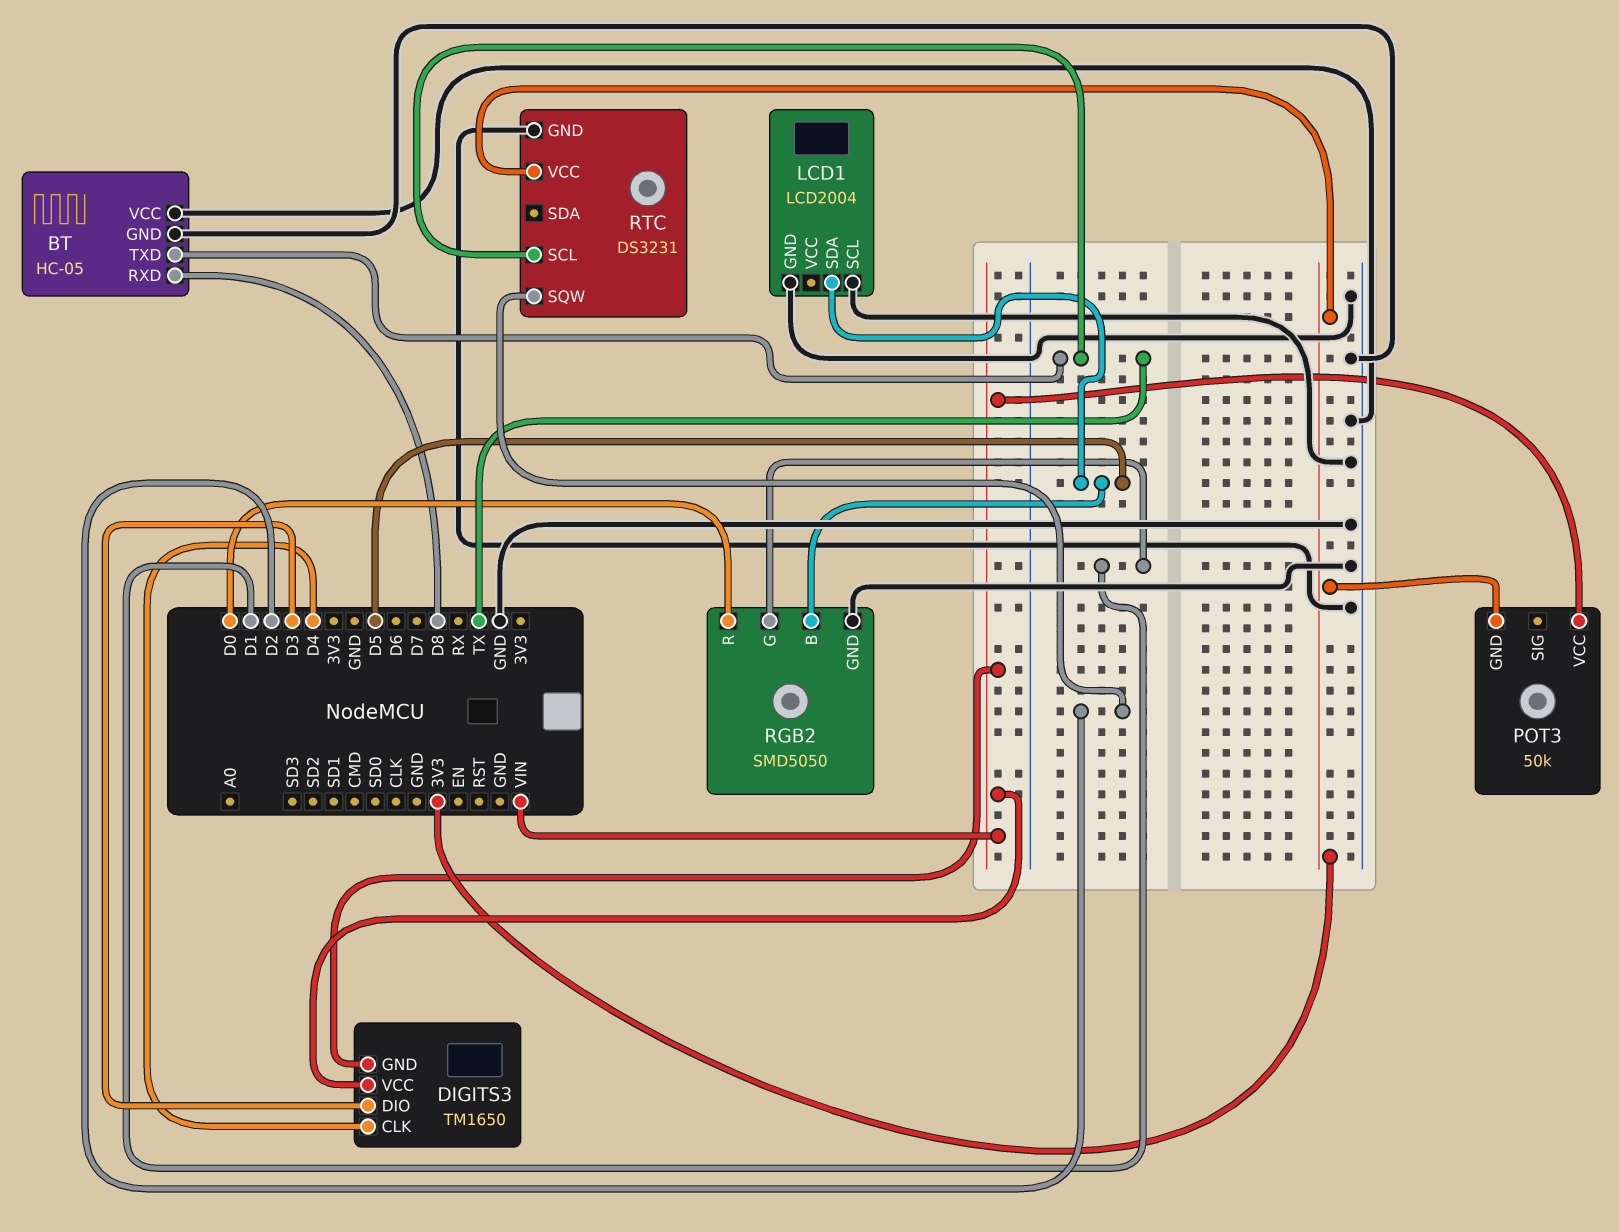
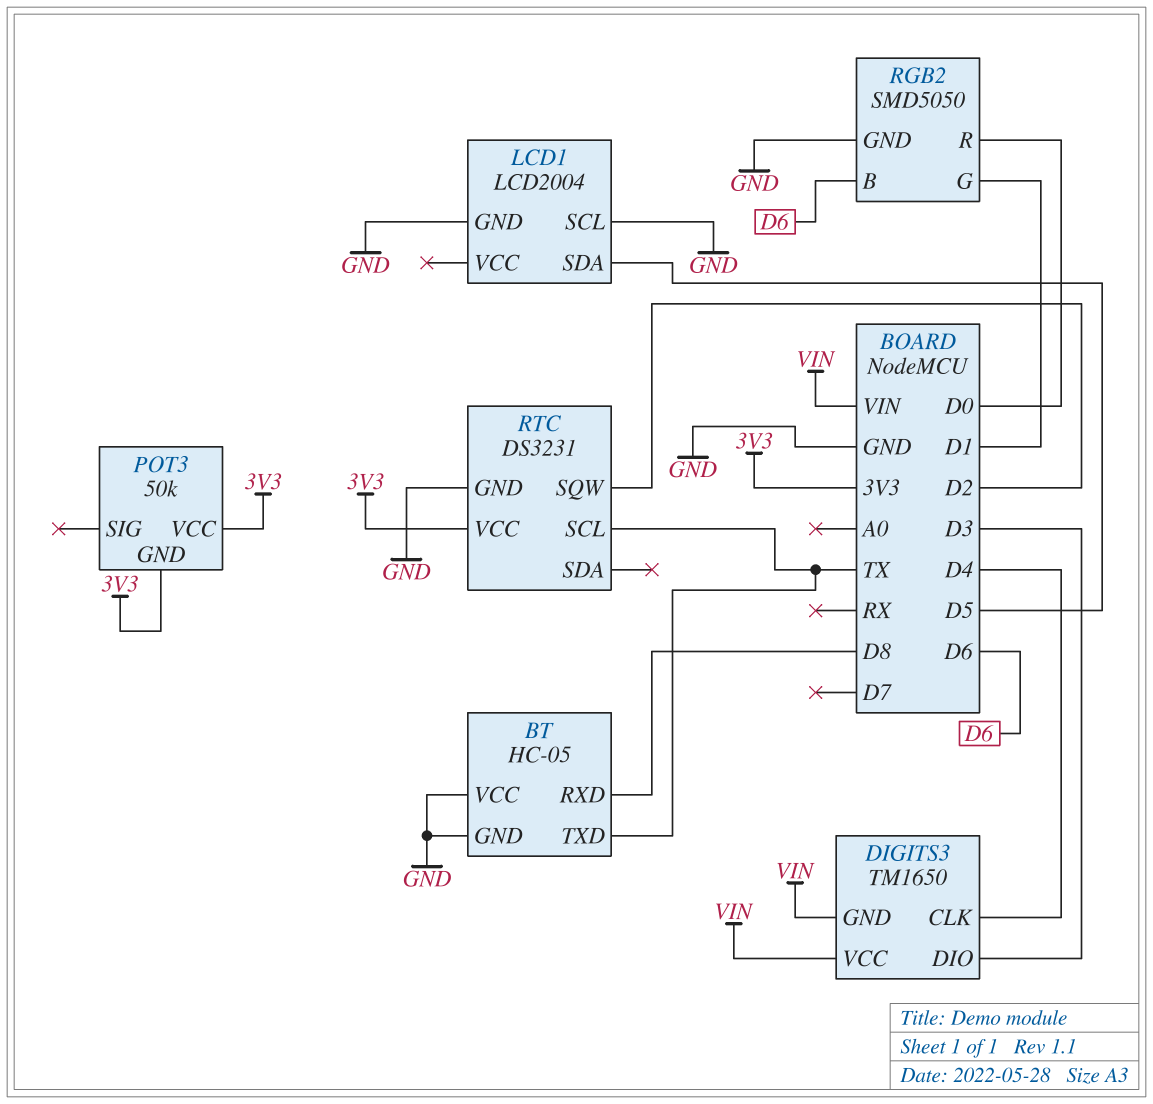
POT3 pin VCC: VIN -> 3V3
RGB2 pin B: D5 -> D6

